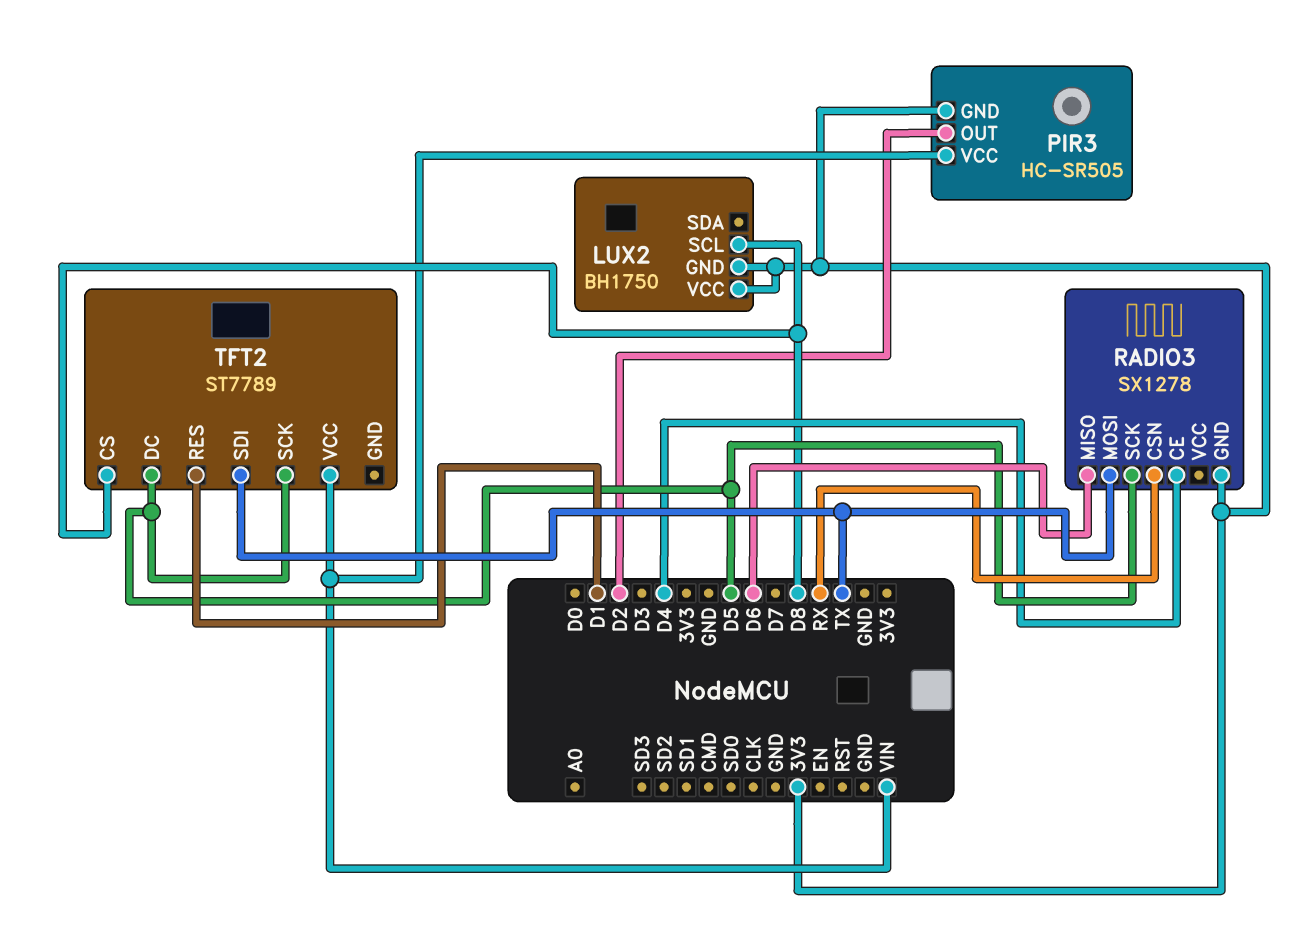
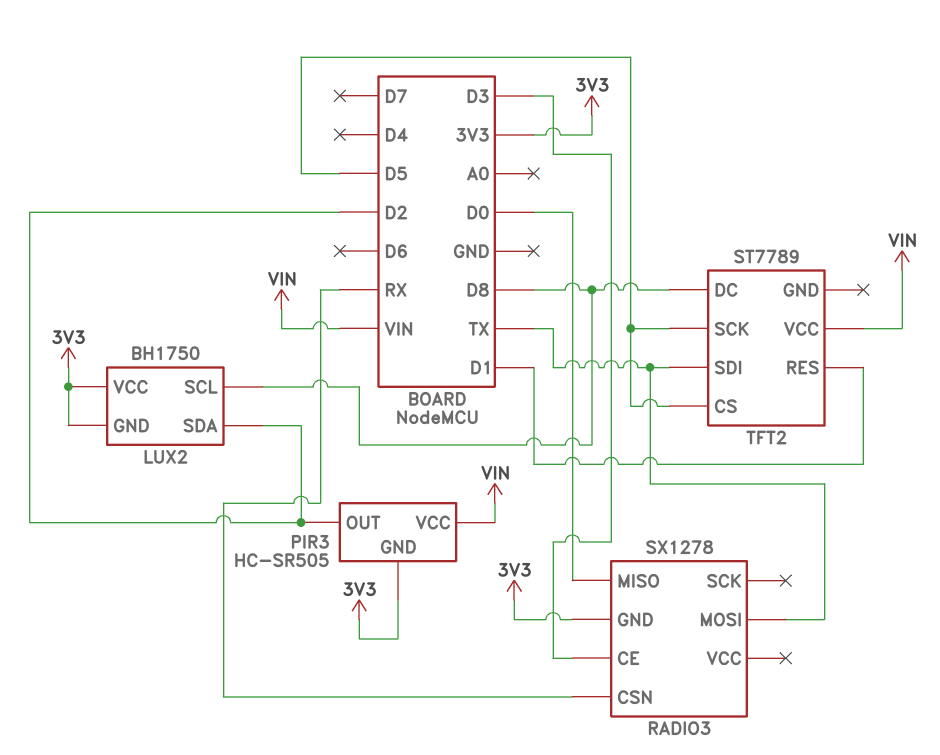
LUX2 pin SDA: none -> D2
RADIO3 pin CE: D4 -> D3
RADIO3 pin MISO: D6 -> D0
RADIO3 pin SCK: D5 -> none
TFT2 pin CS: D8 -> D5
TFT2 pin DC: D5 -> D8

